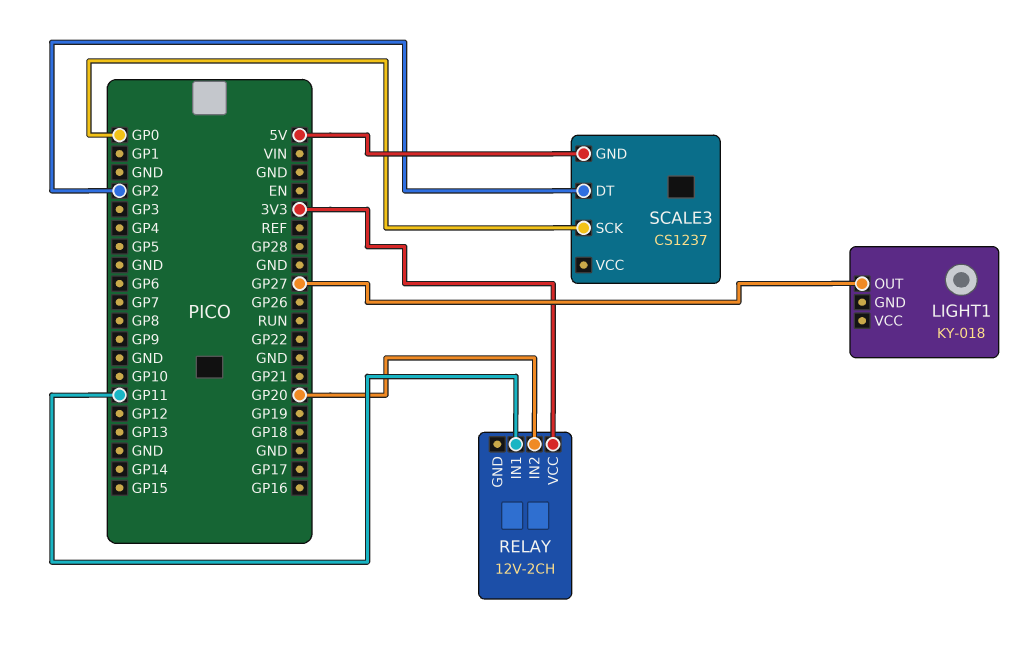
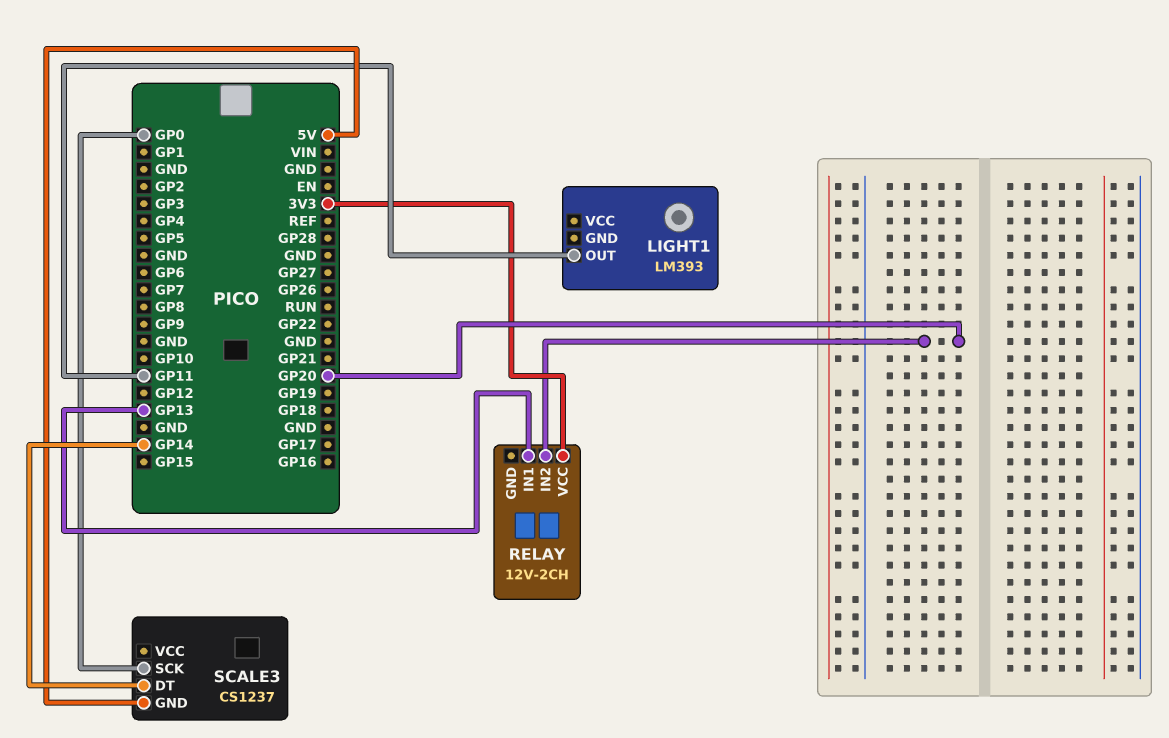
LIGHT1: KY-018 -> LM393
LIGHT1 pin OUT: GP27 -> GP11
RELAY pin IN1: GP11 -> GP13
SCALE3 pin DT: GP2 -> GP14

